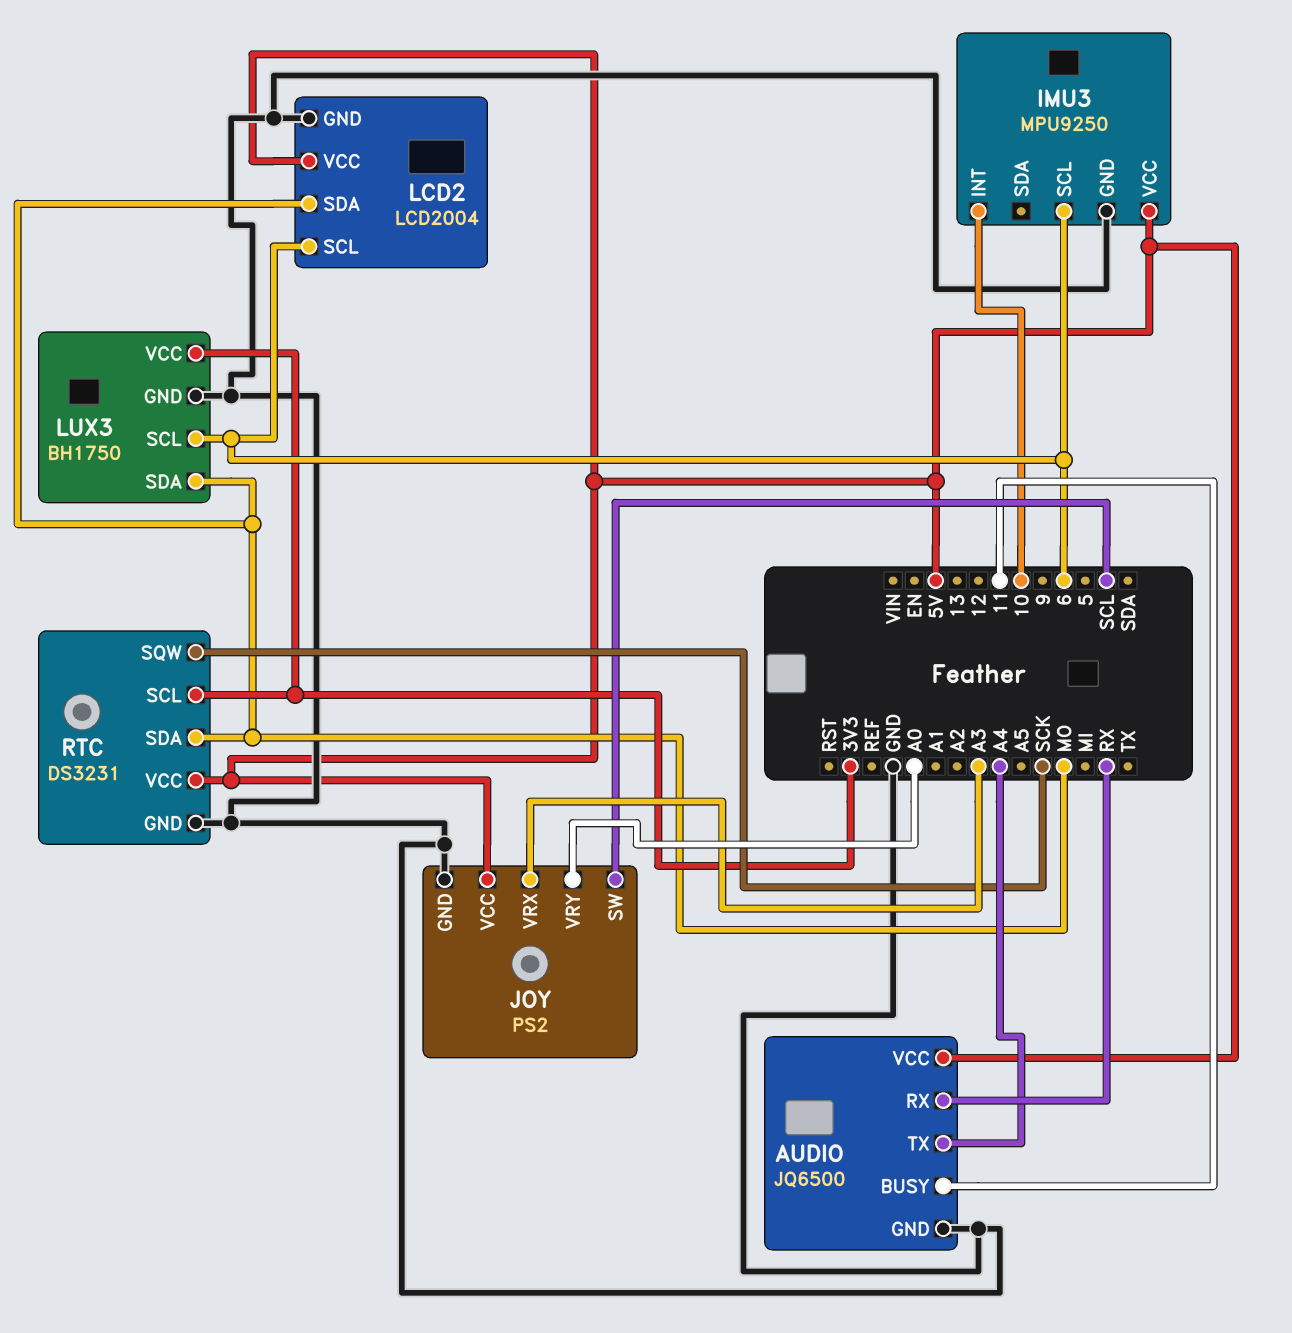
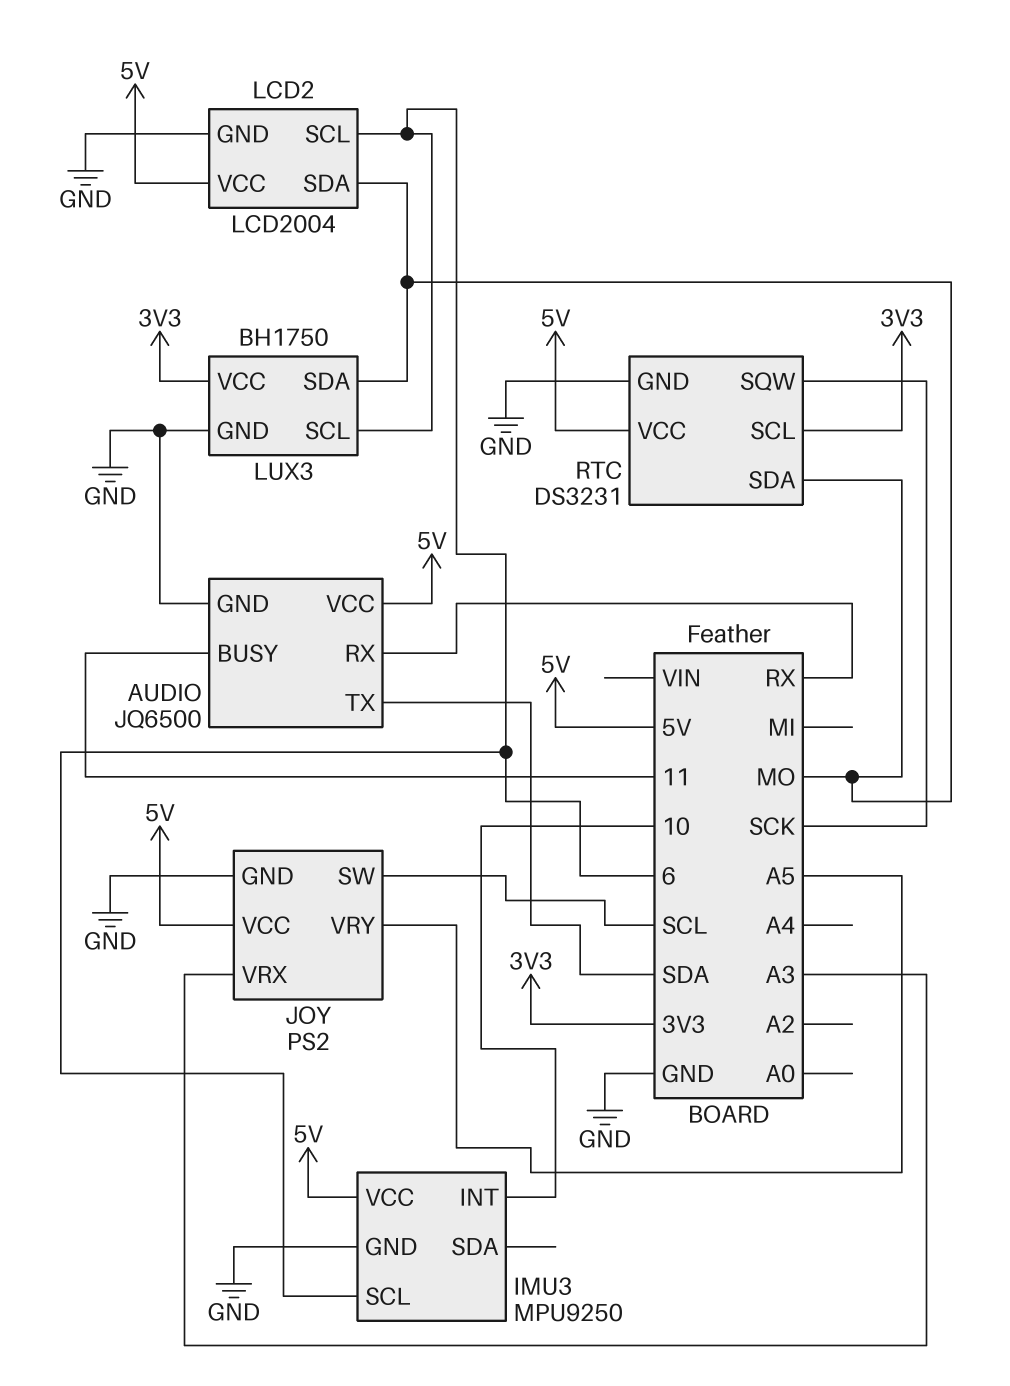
AUDIO pin TX: A4 -> SDA
JOY pin VRY: A0 -> A5

